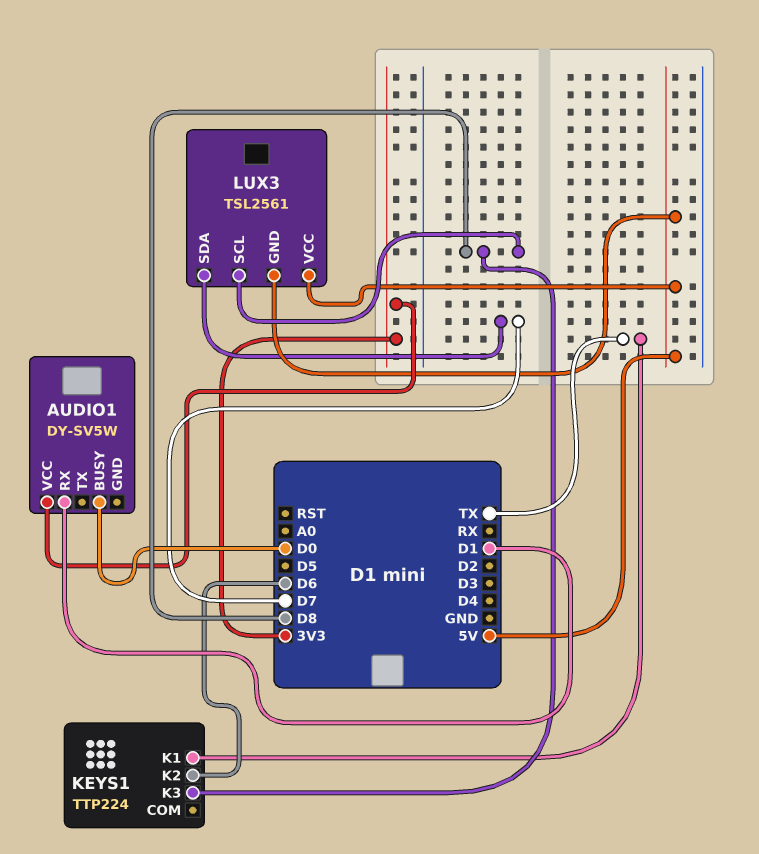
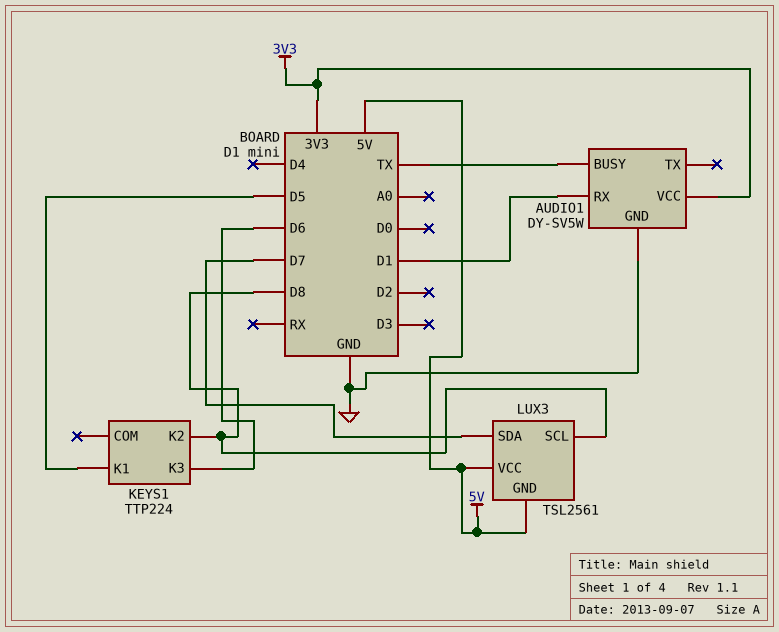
AUDIO1 pin BUSY: D0 -> TX
AUDIO1 pin GND: none -> GND
KEYS1 pin K1: TX -> D5
KEYS1 pin K2: D6 -> D8
KEYS1 pin K3: D8 -> D6

